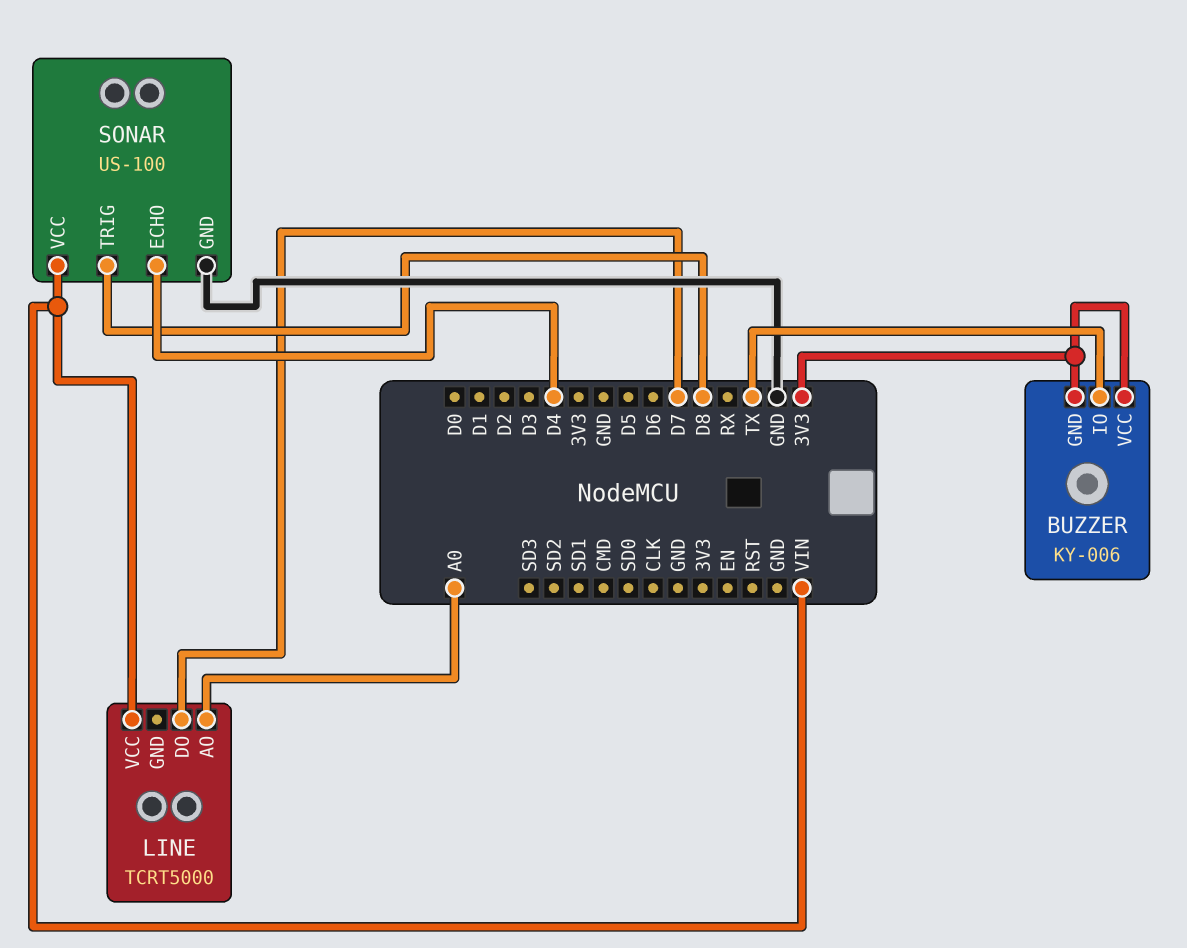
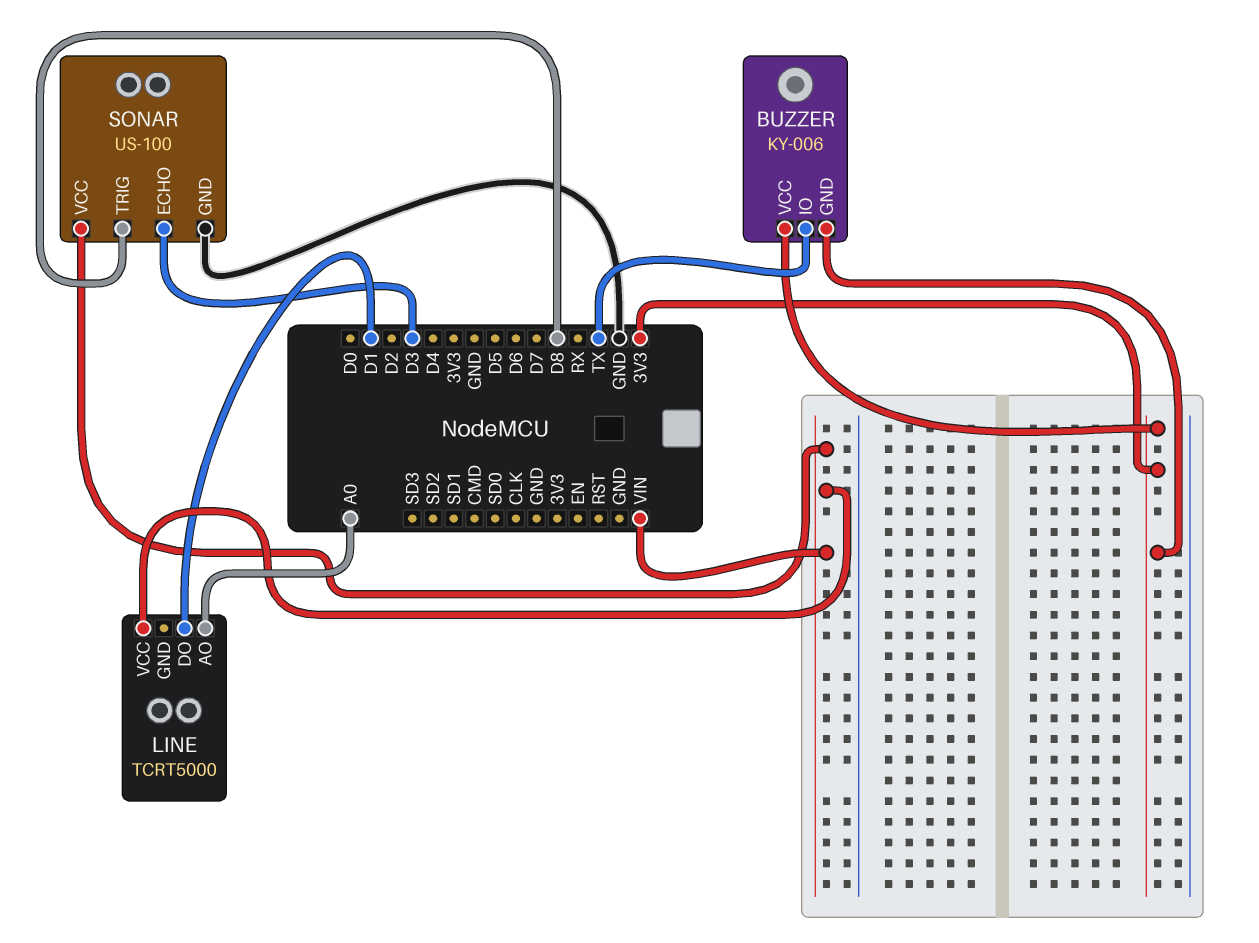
LINE pin DO: D7 -> D1
SONAR pin ECHO: D4 -> D3

